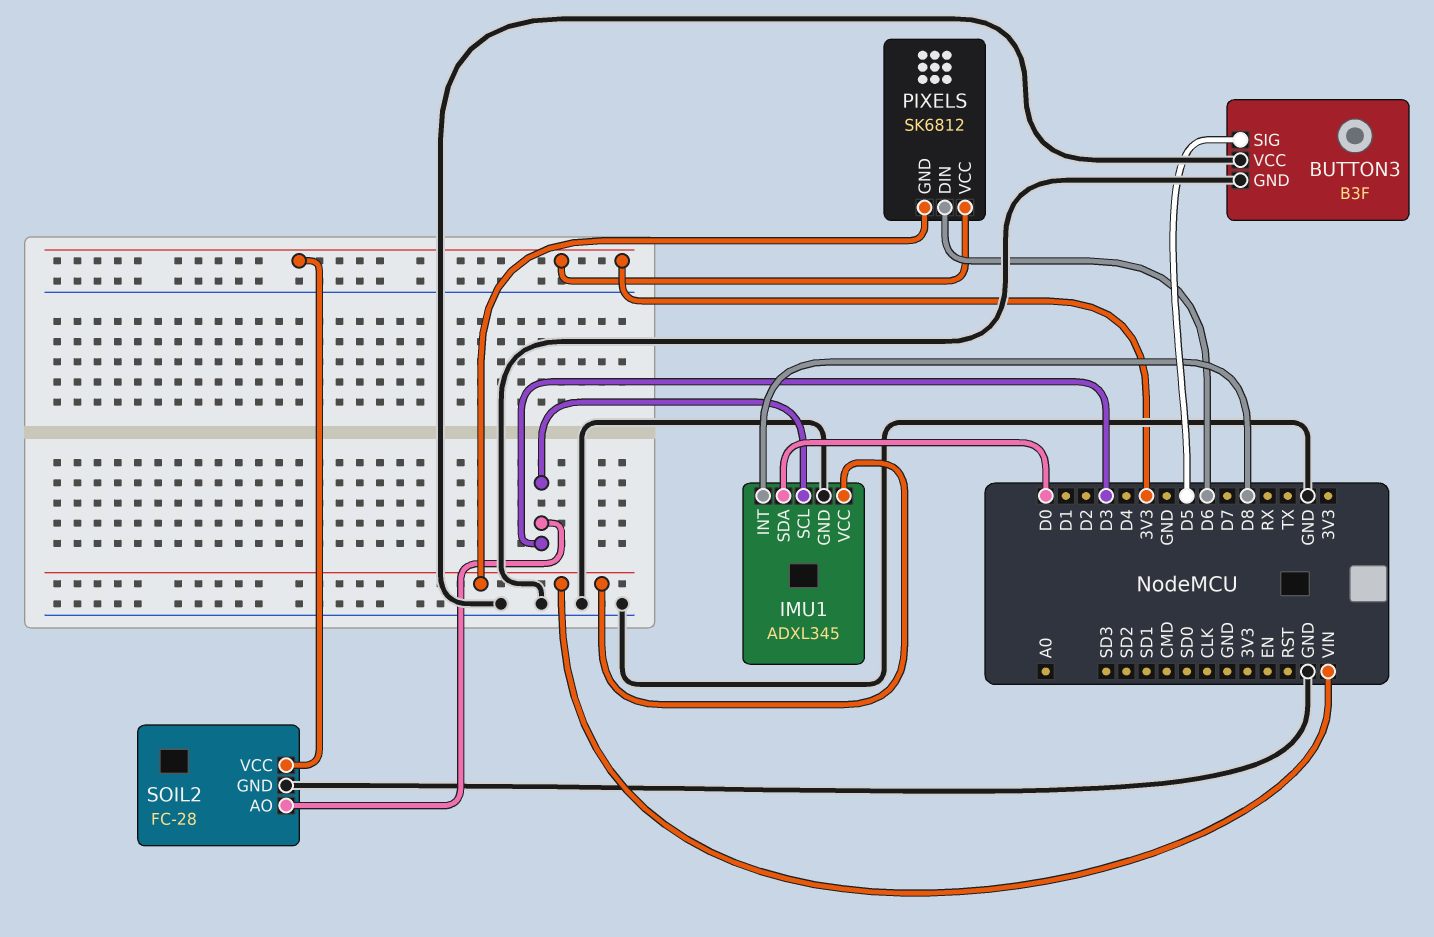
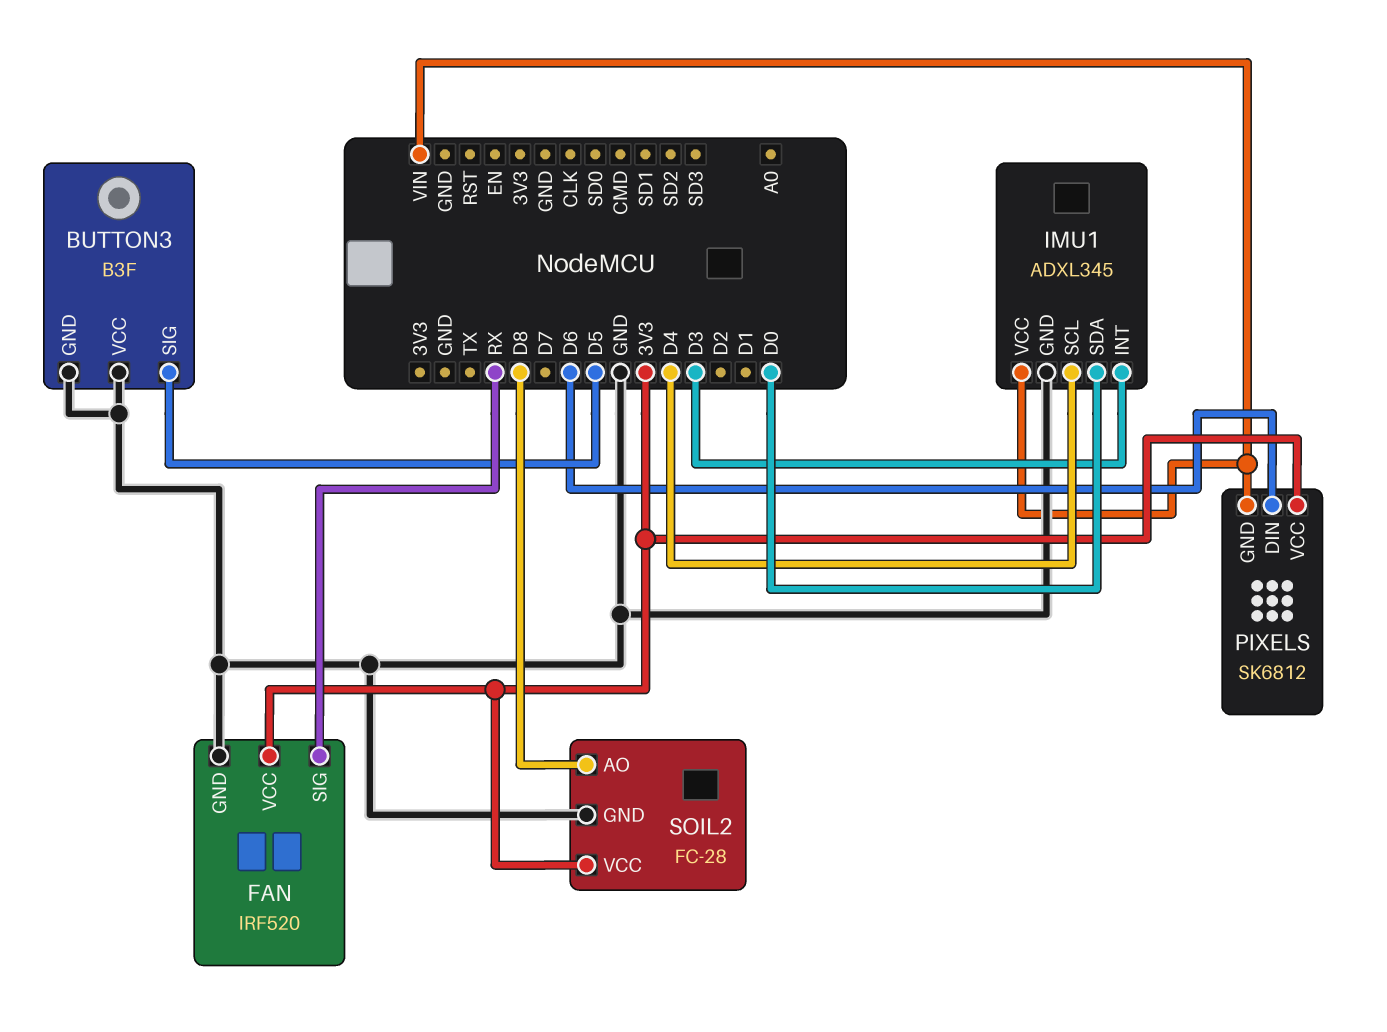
FAN: none -> IRF520
FAN pin GND: none -> GND
FAN pin SIG: none -> RX
FAN pin VCC: none -> 3V3
IMU1 pin INT: D8 -> D3
IMU1 pin SCL: D3 -> D4
SOIL2 pin AO: D3 -> D8

